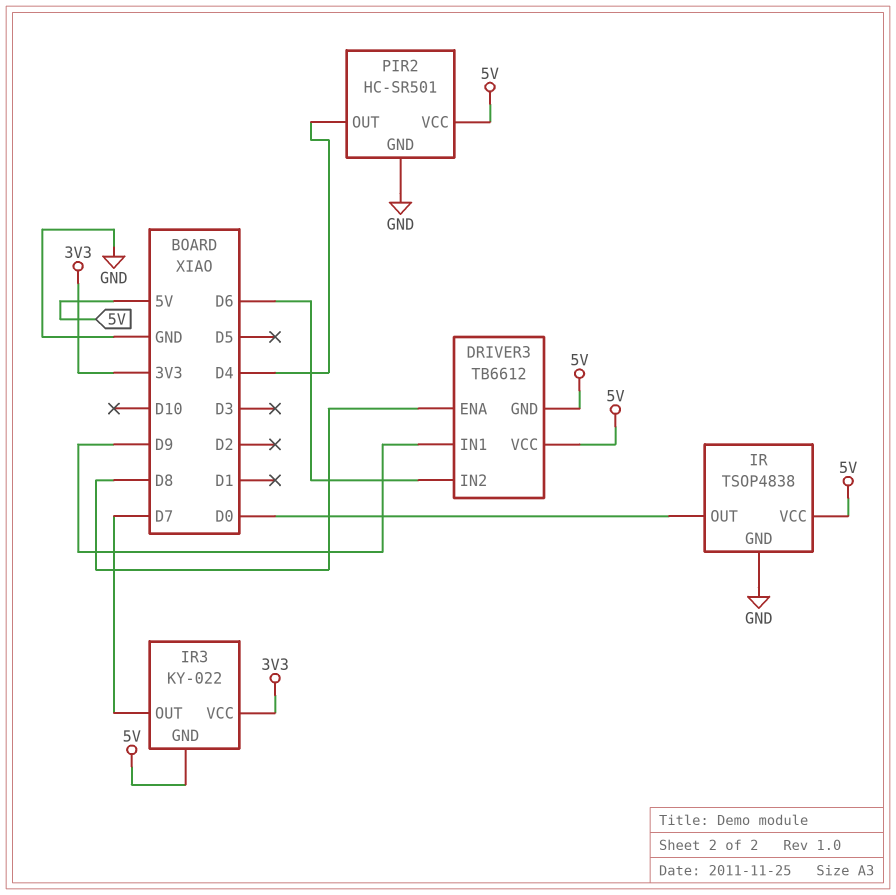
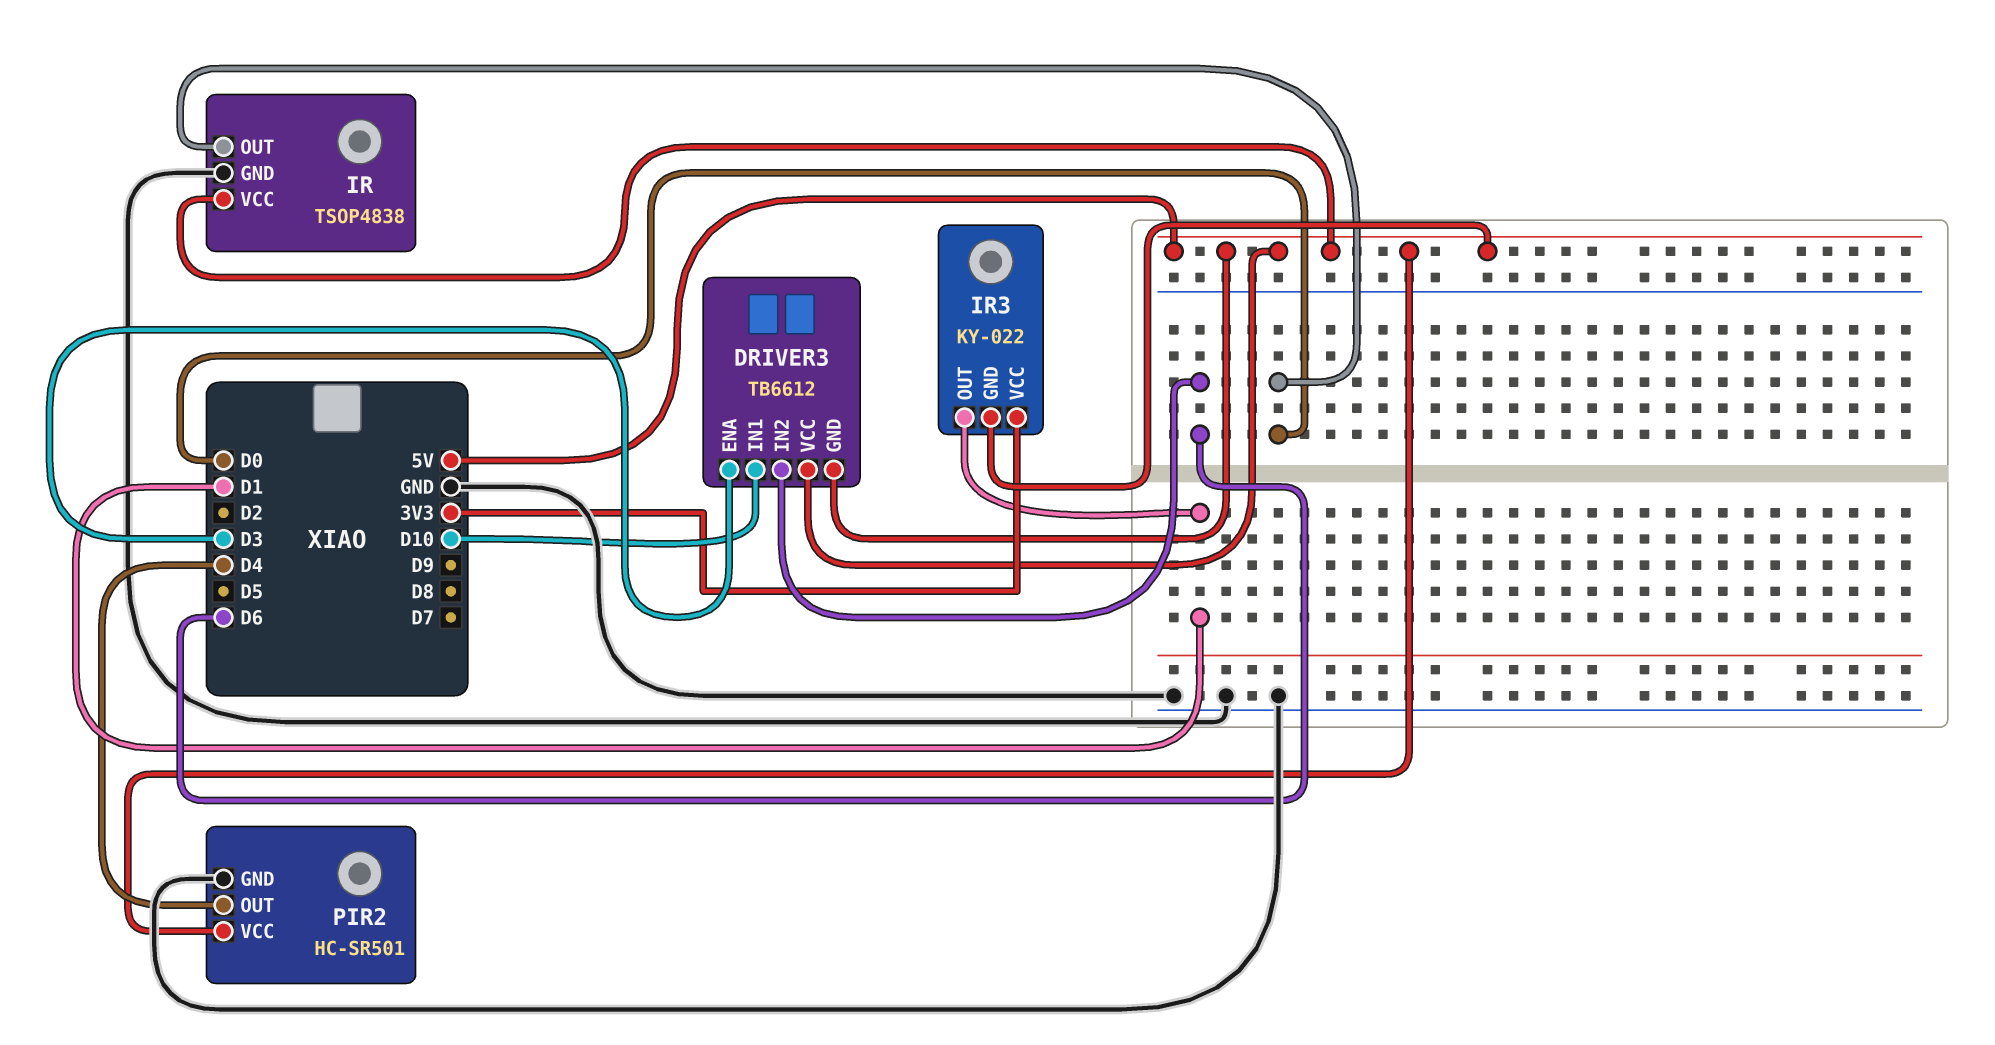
DRIVER3 pin ENA: D8 -> D3
DRIVER3 pin IN1: D9 -> D10
IR3 pin OUT: D7 -> D1

